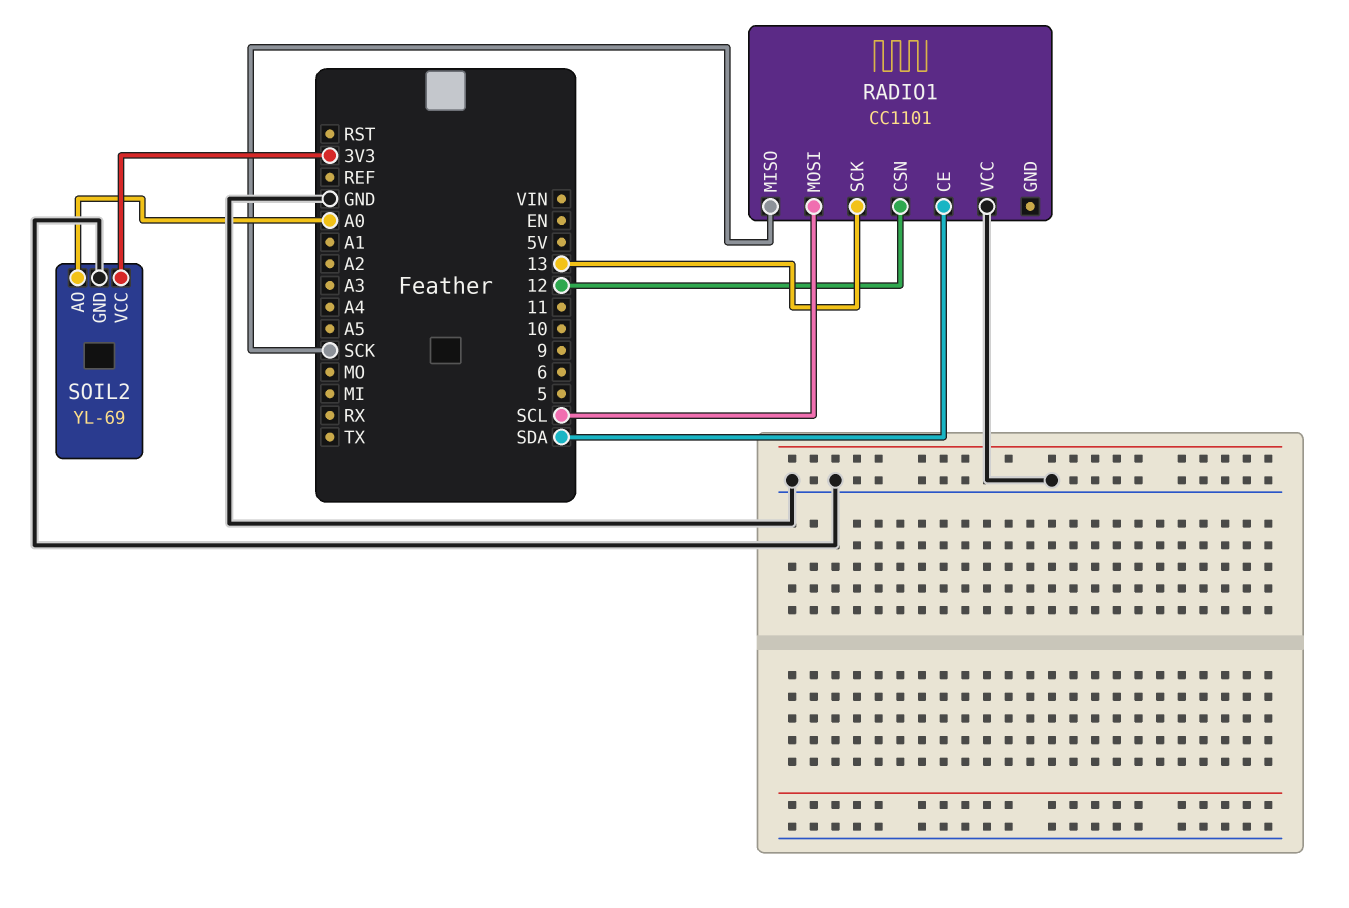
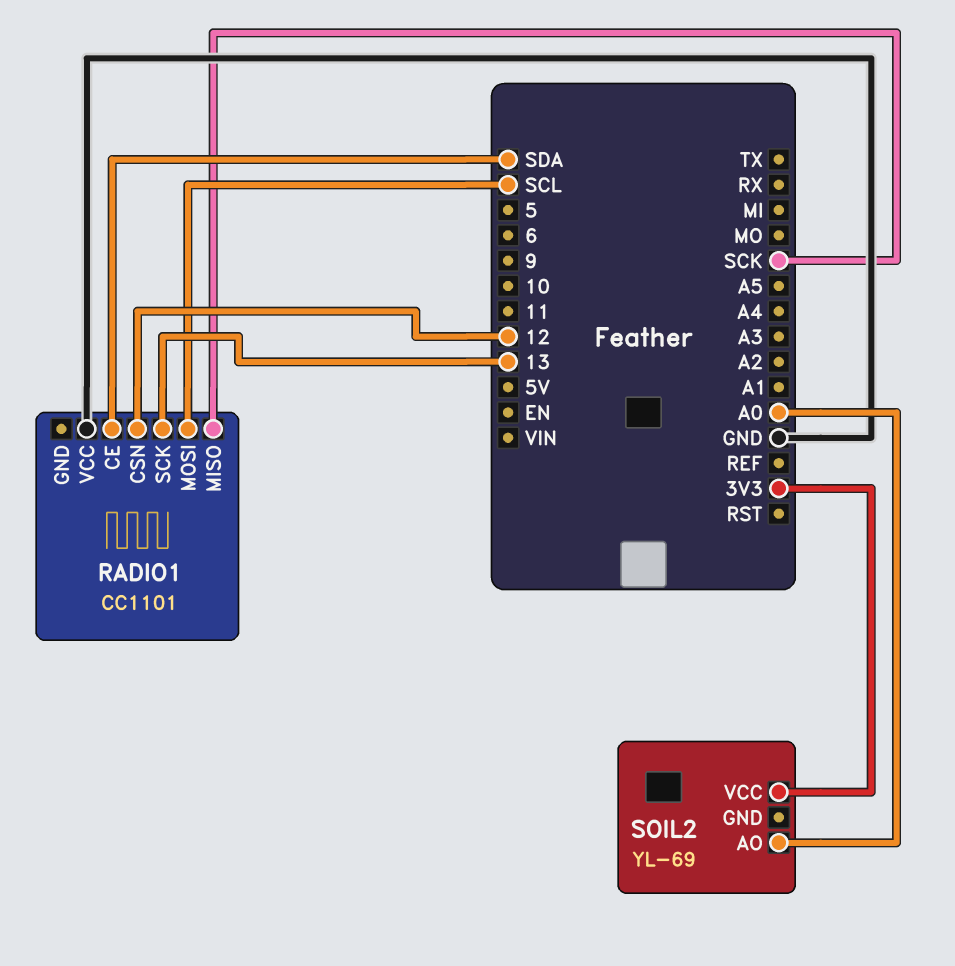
SOIL2 pin GND: GND -> none

